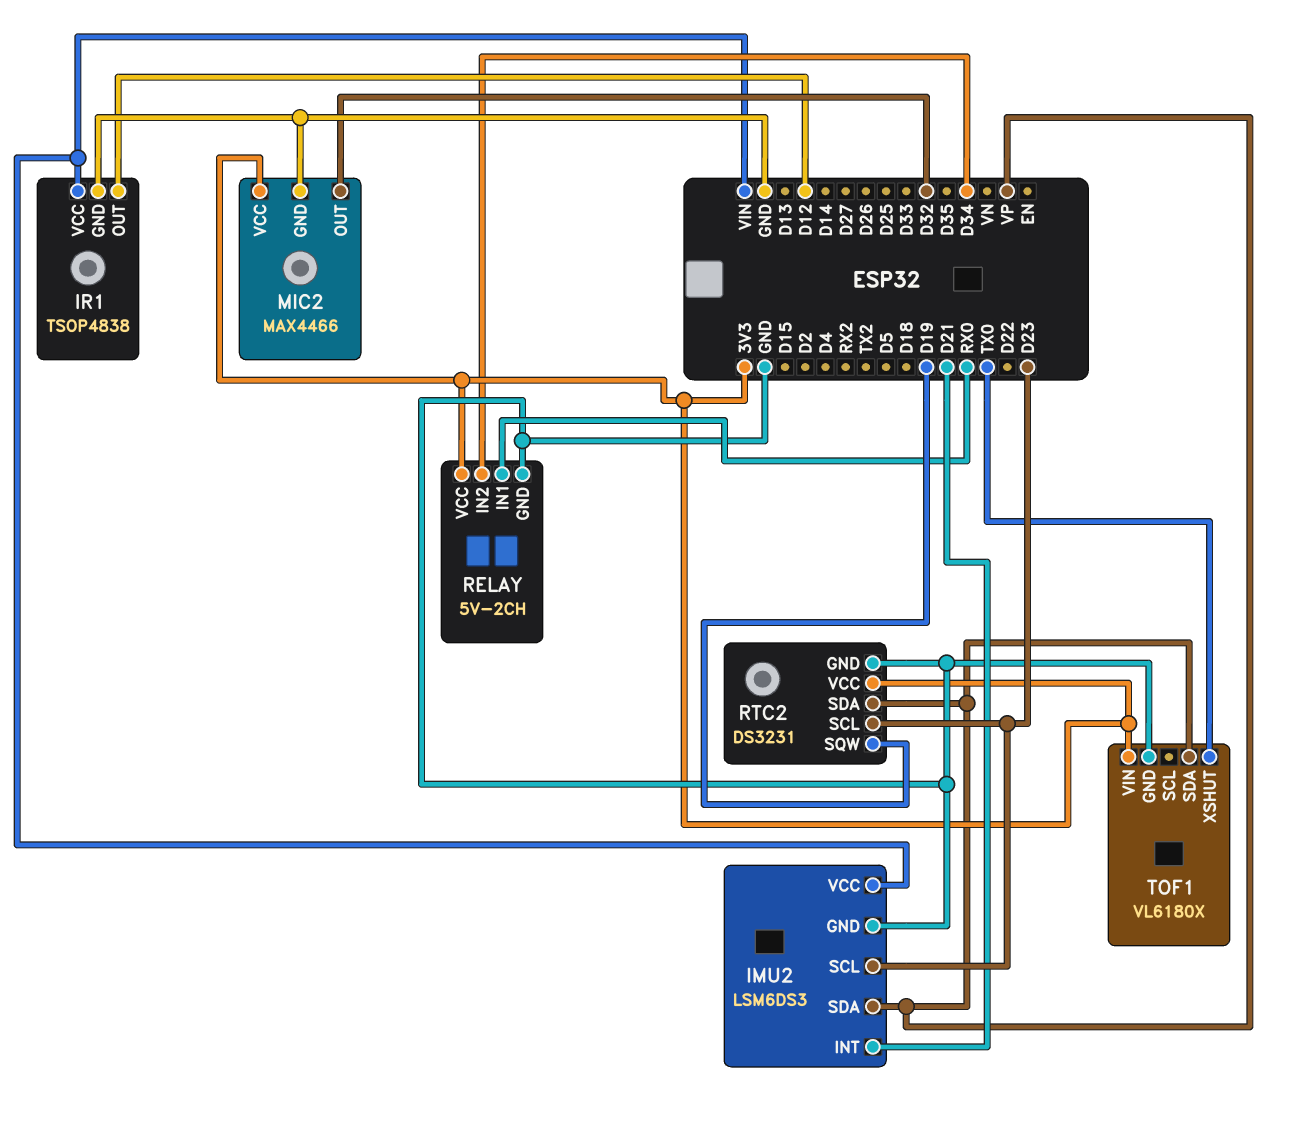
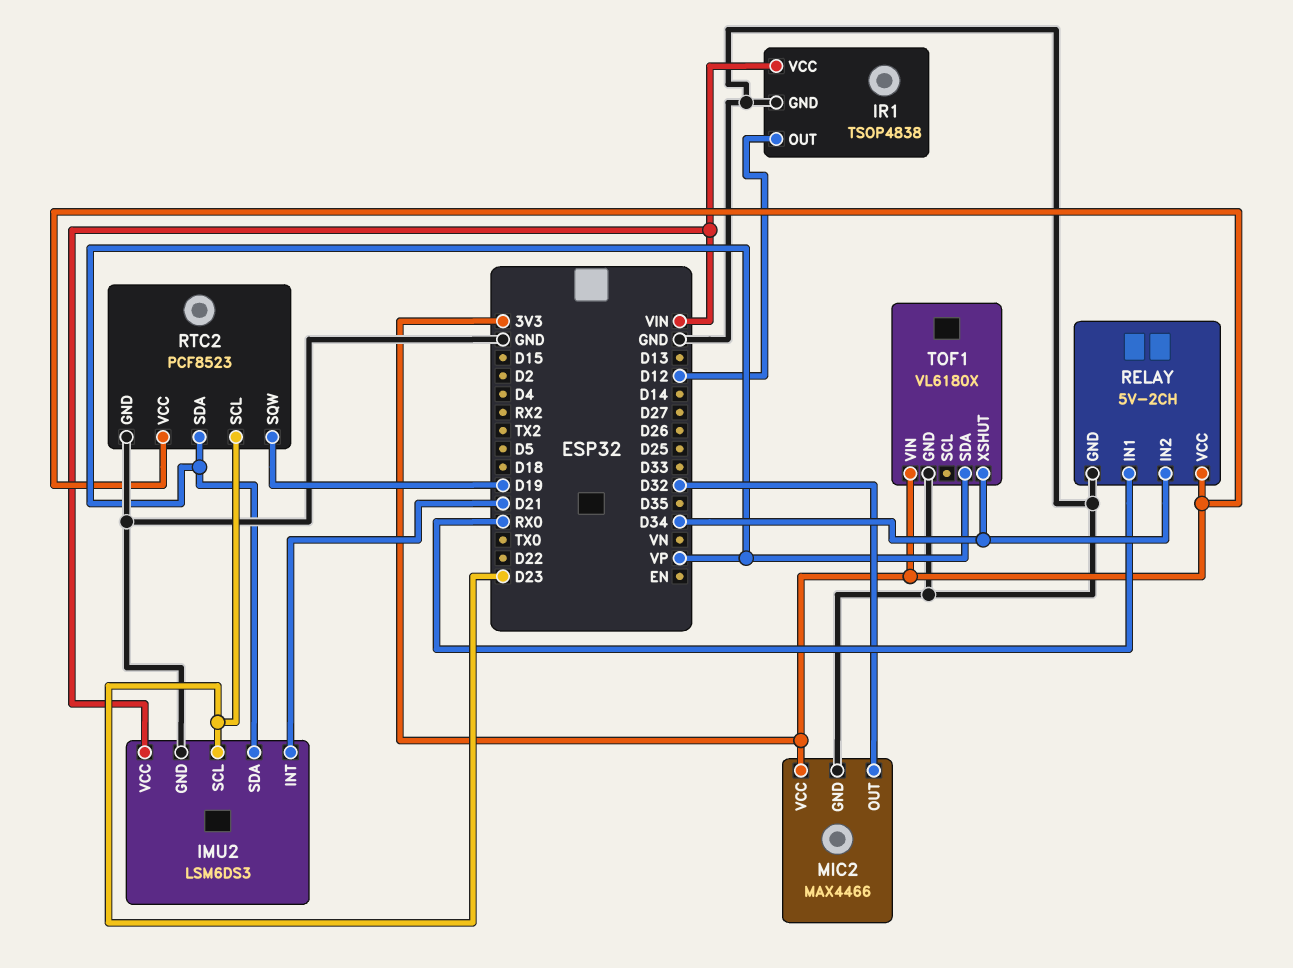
RTC2: DS3231 -> PCF8523
TOF1 pin XSHUT: TX0 -> D34

